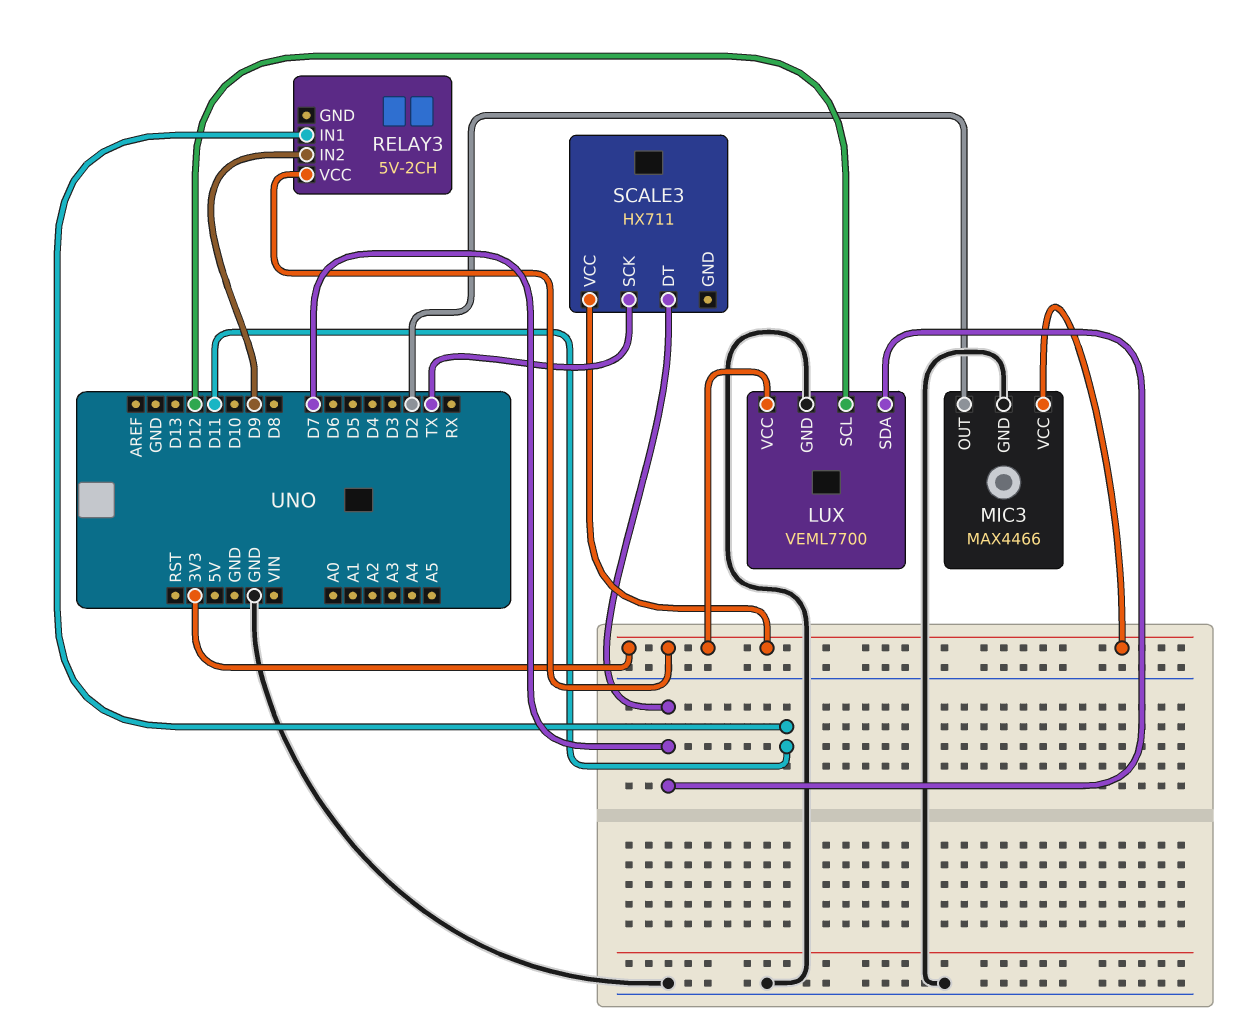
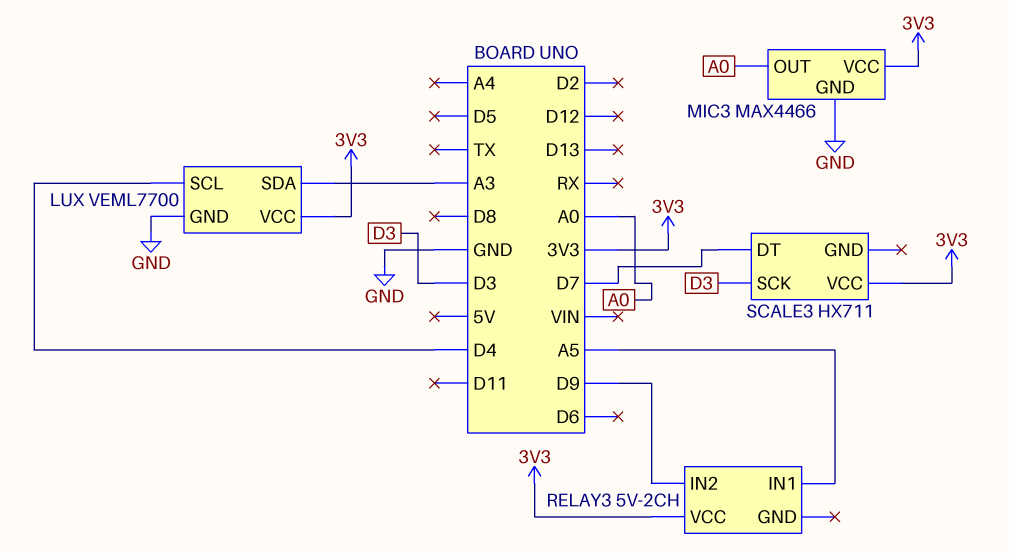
LUX pin SCL: D12 -> D4
LUX pin SDA: D7 -> A3
MIC3 pin OUT: D2 -> A0
RELAY3 pin IN1: D11 -> A5
SCALE3 pin SCK: TX -> D3

